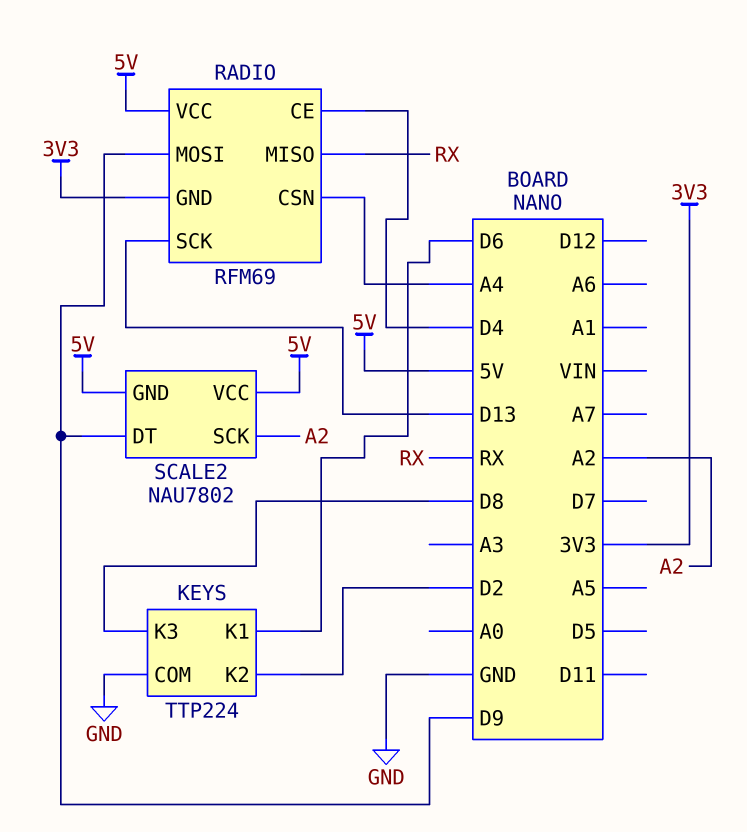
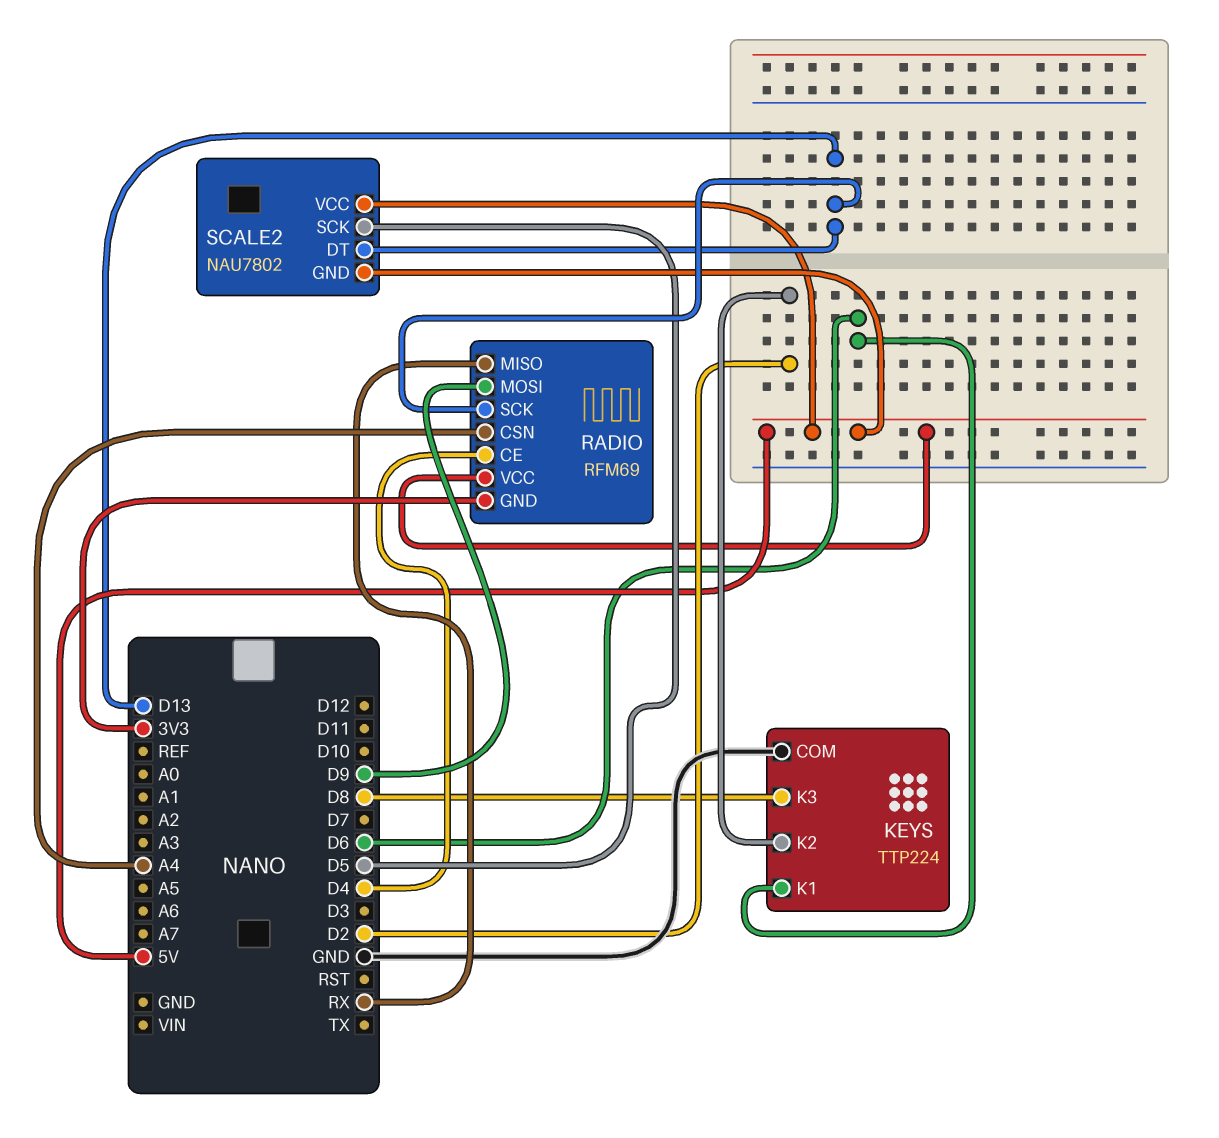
SCALE2 pin DT: D9 -> D13
SCALE2 pin SCK: A2 -> D5

